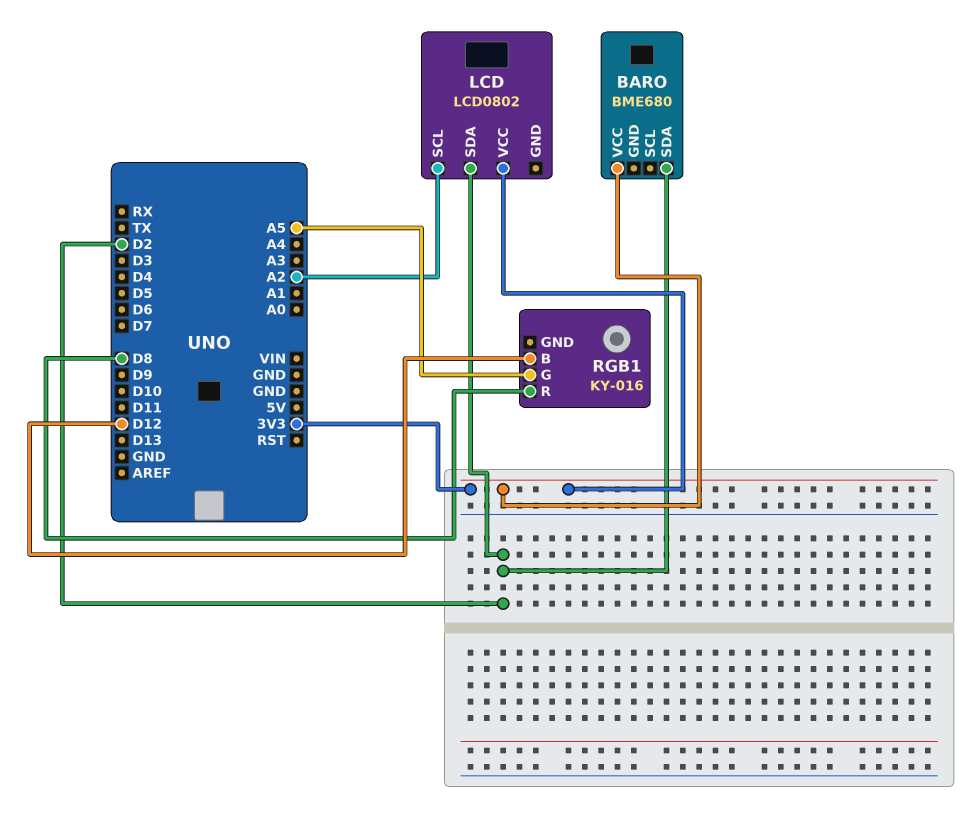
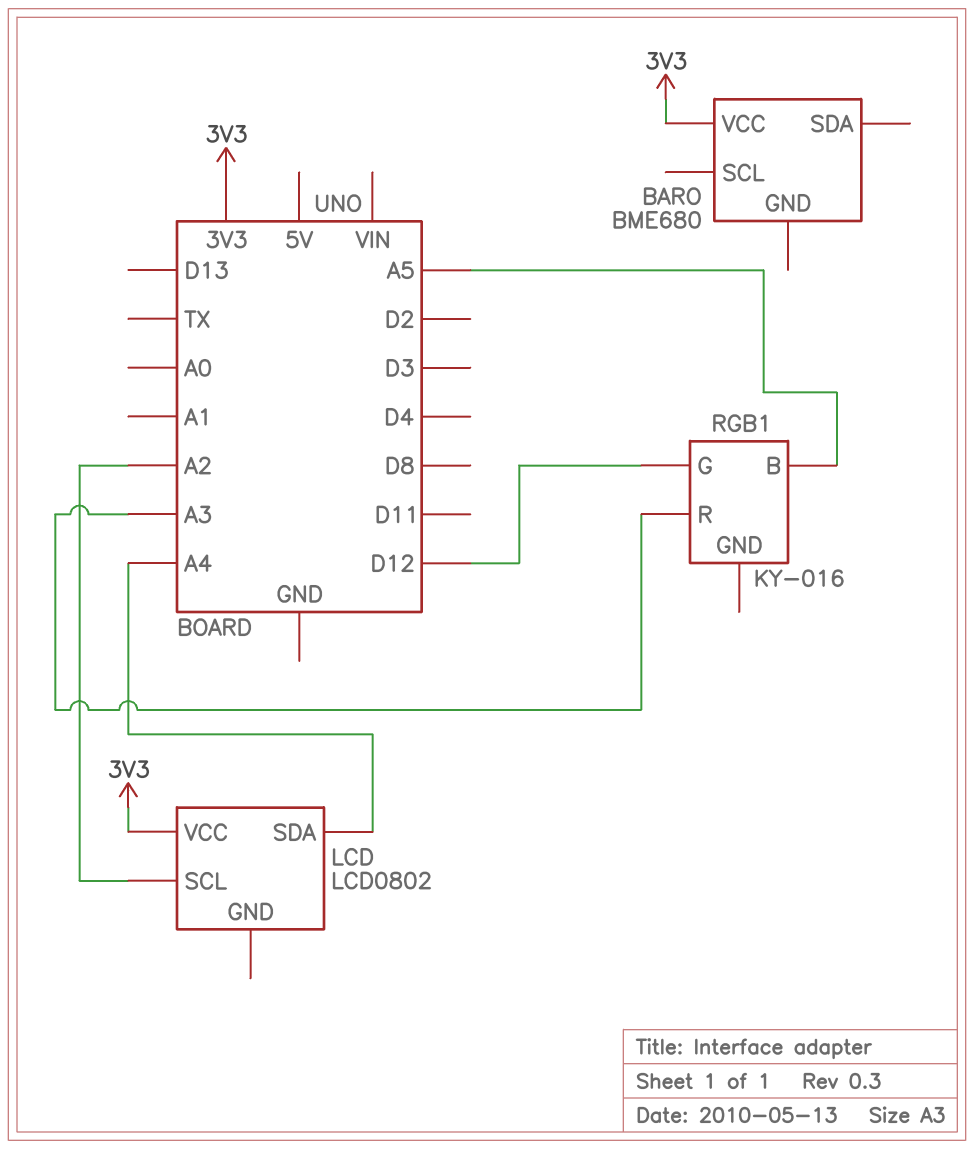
BARO pin SDA: D2 -> none
LCD pin SDA: D2 -> A4
RGB1 pin B: D12 -> A5
RGB1 pin G: A5 -> D12
RGB1 pin R: D8 -> A3

